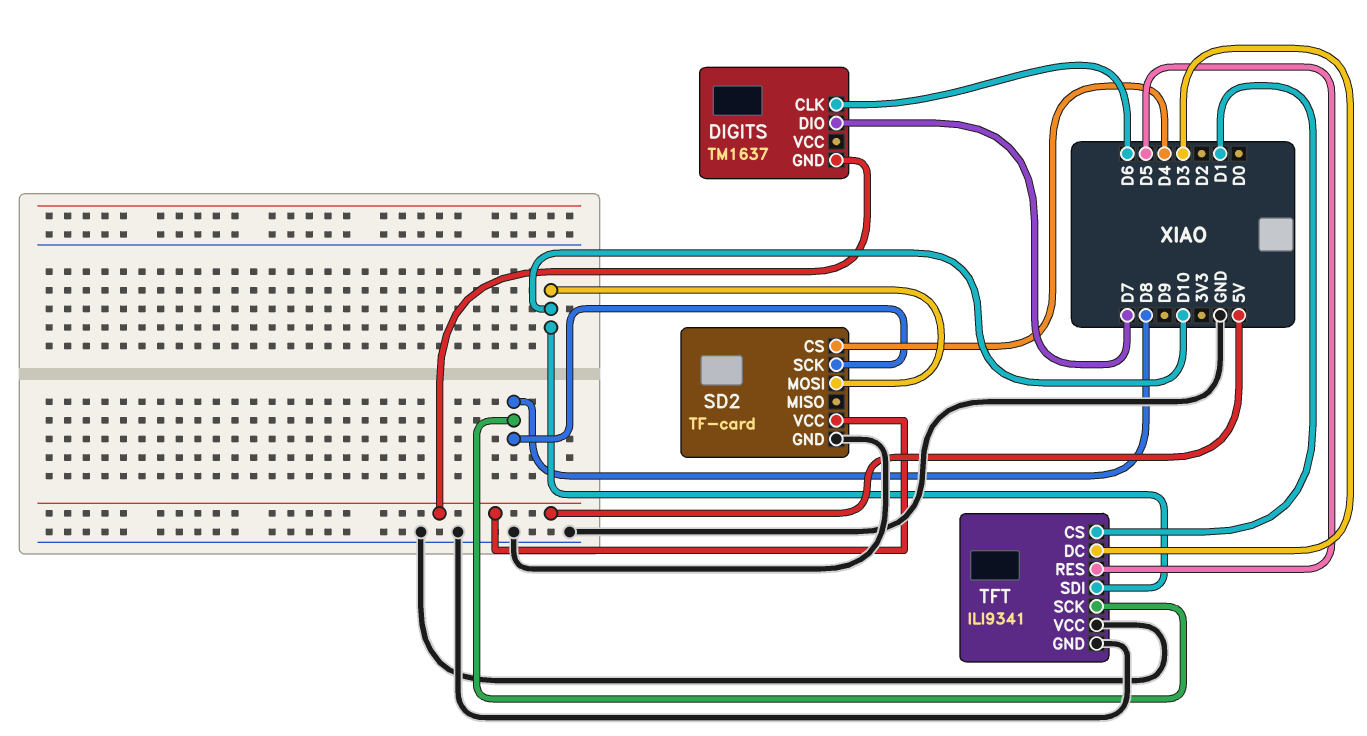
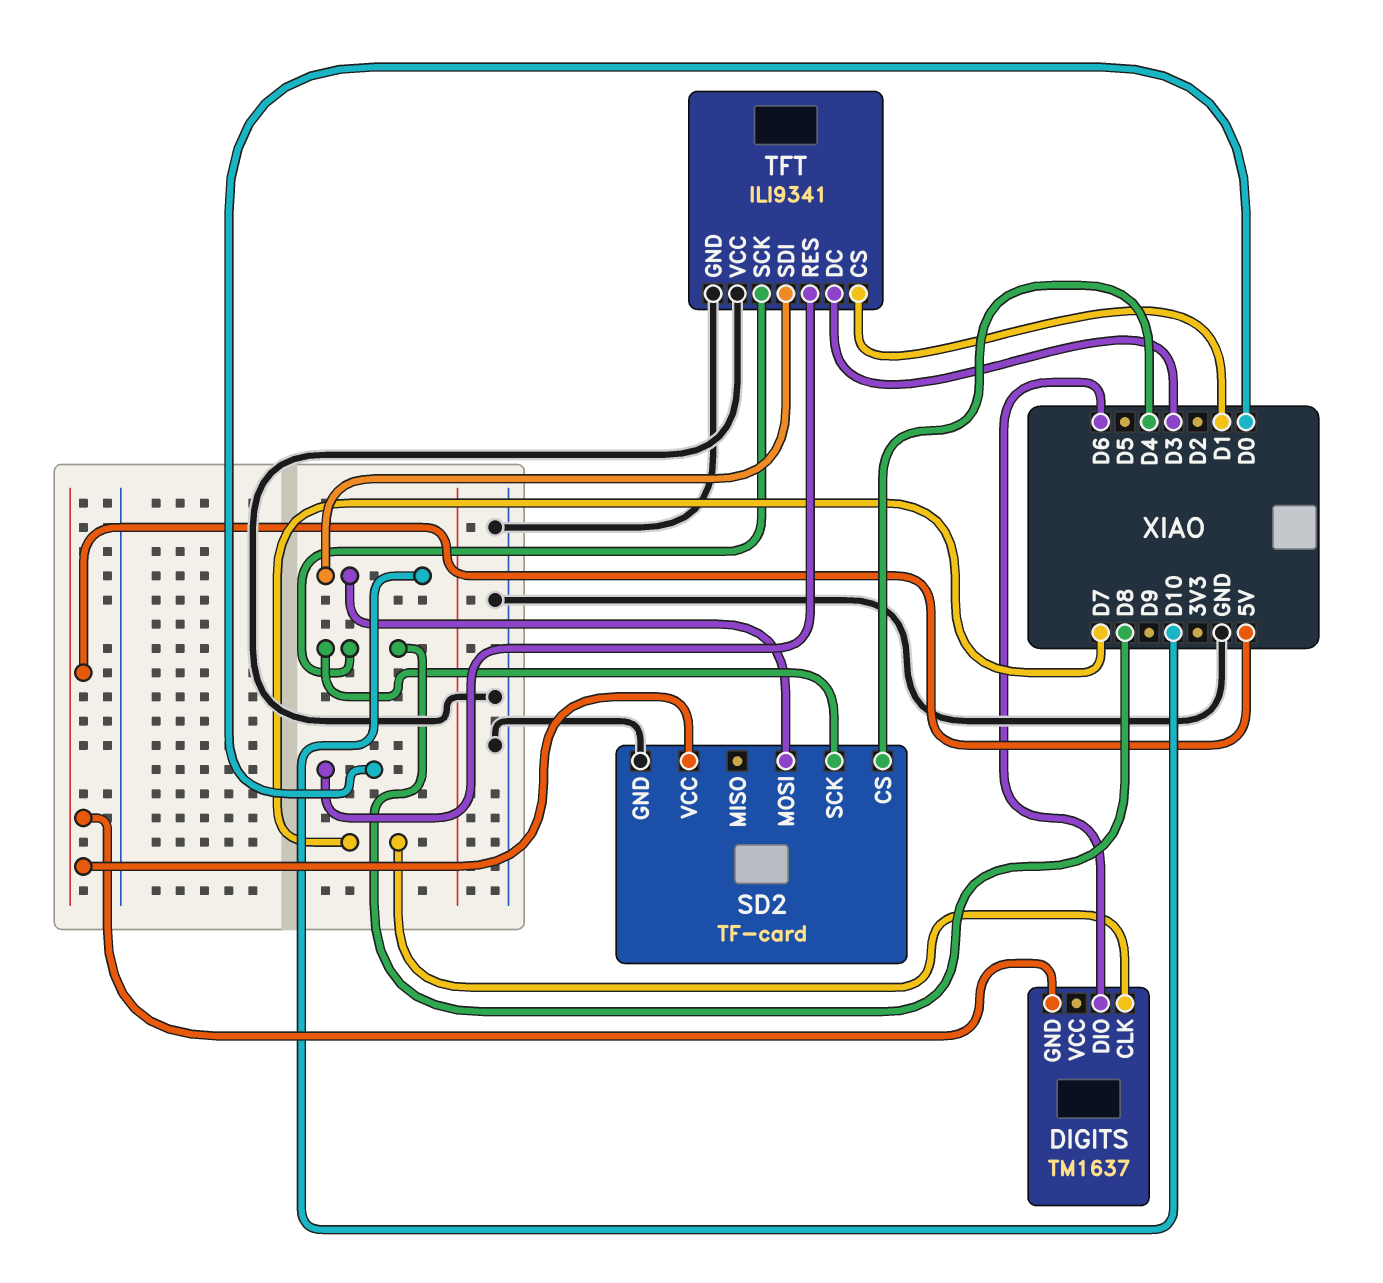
DIGITS pin CLK: D6 -> D7
DIGITS pin DIO: D7 -> D6
TFT pin RES: D5 -> D0

